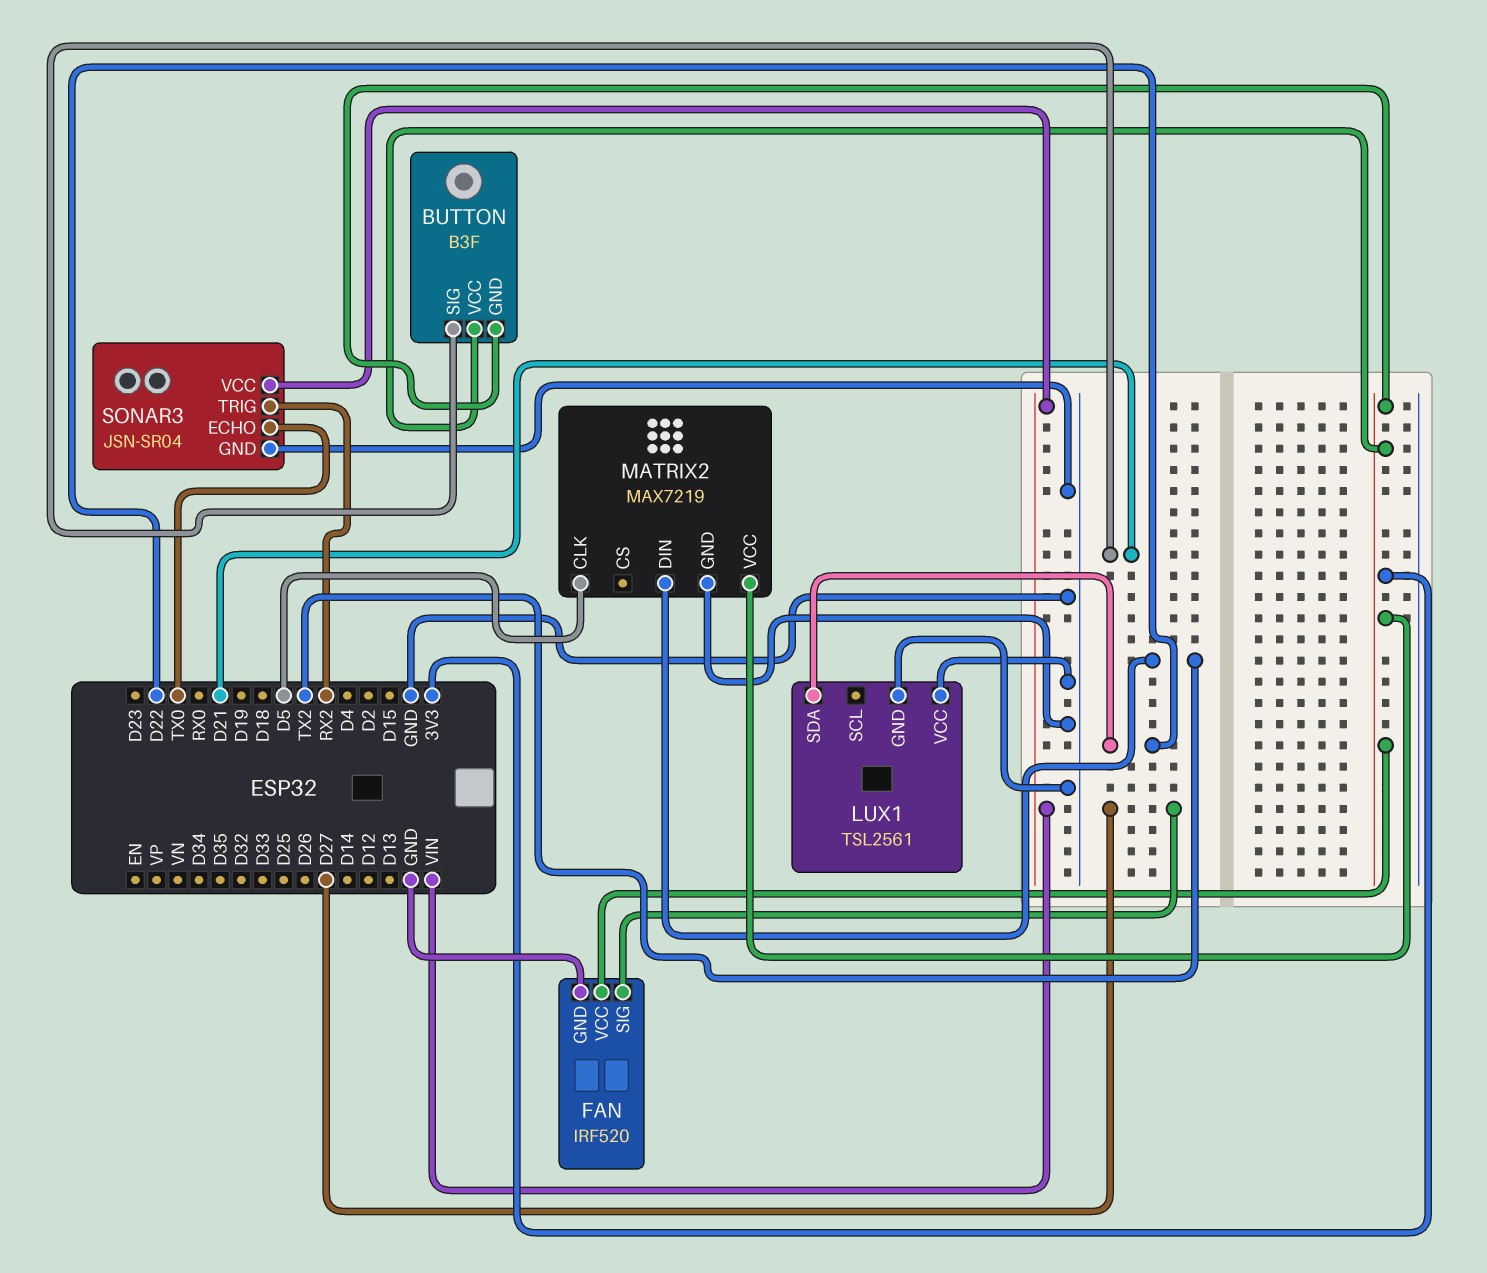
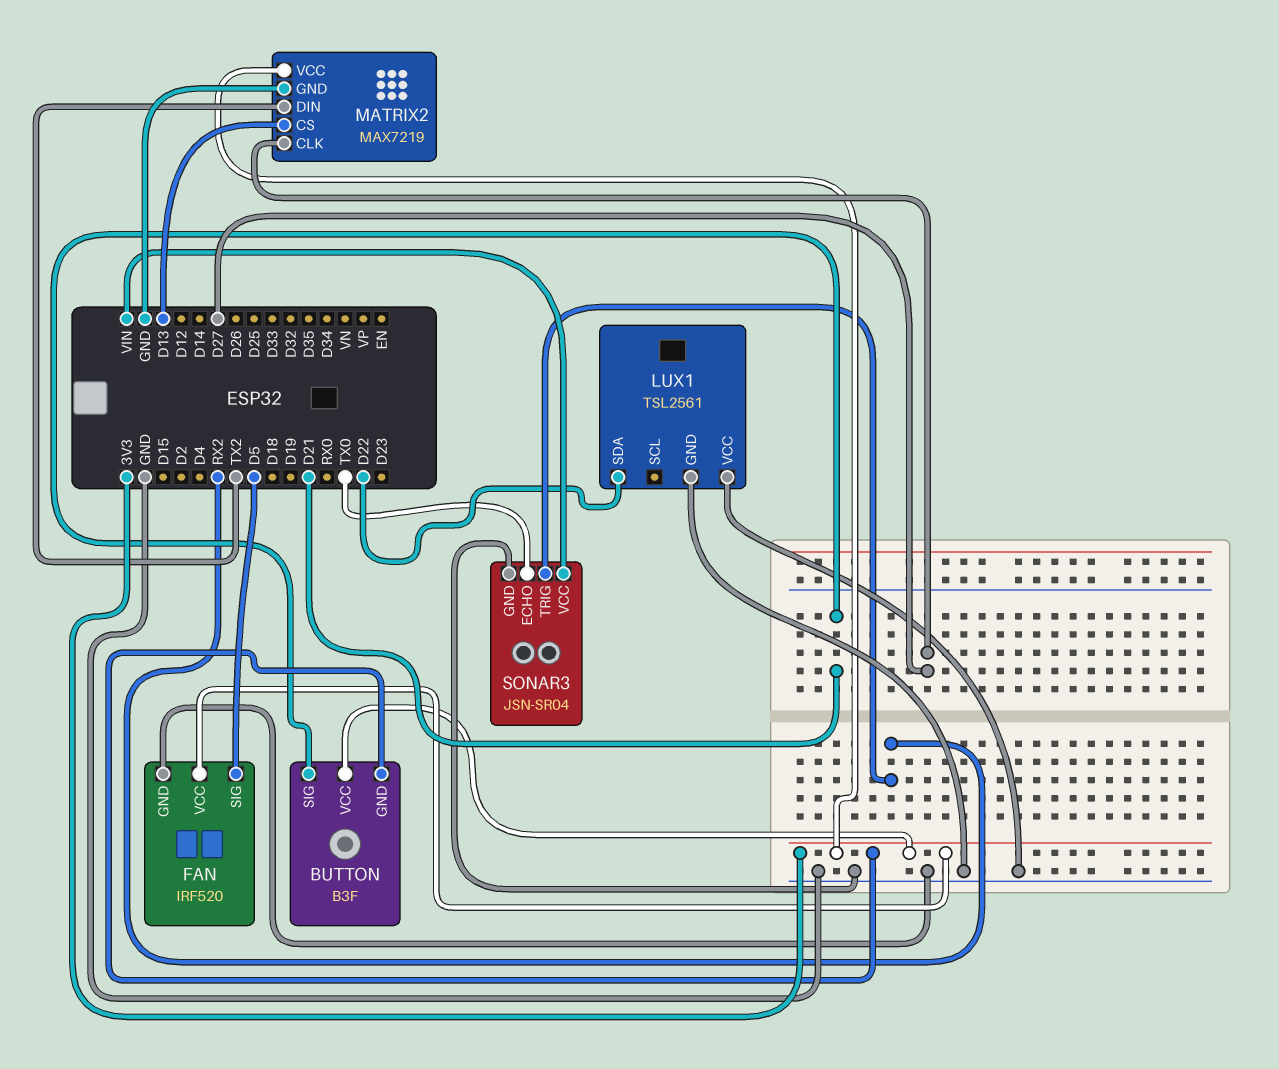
FAN pin SIG: D27 -> D5
MATRIX2 pin CLK: D5 -> D27
MATRIX2 pin CS: none -> D13

